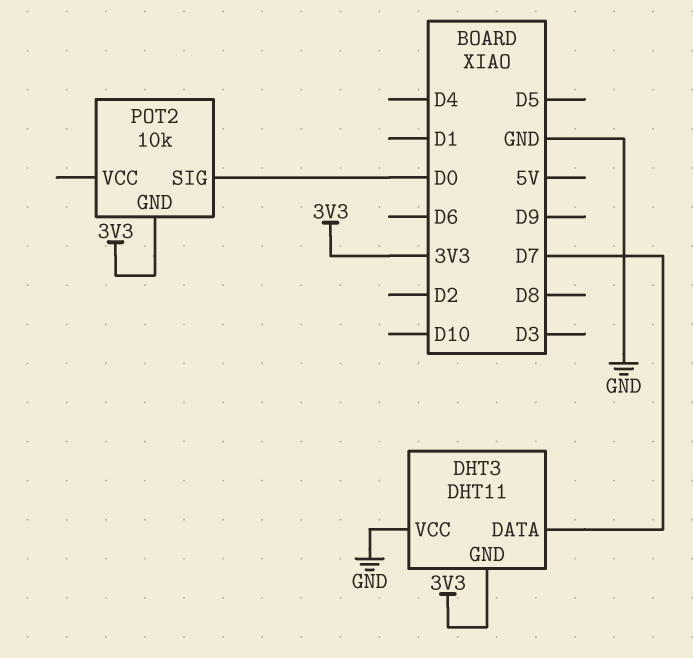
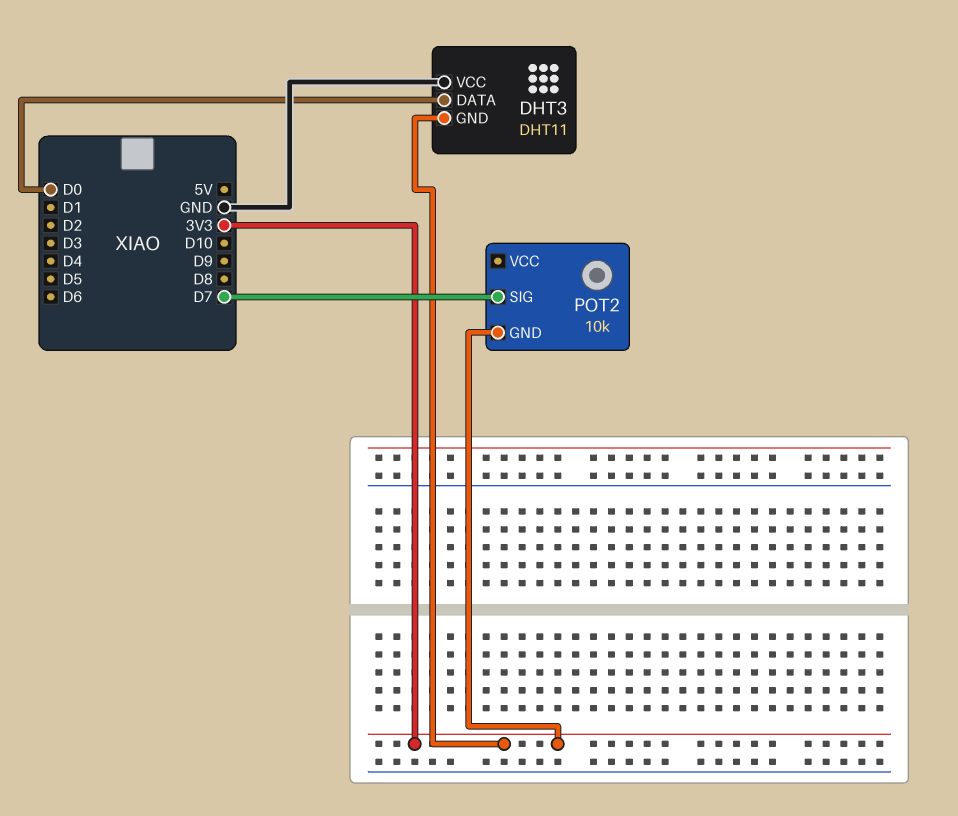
DHT3 pin DATA: D7 -> D0
POT2 pin SIG: D0 -> D7

